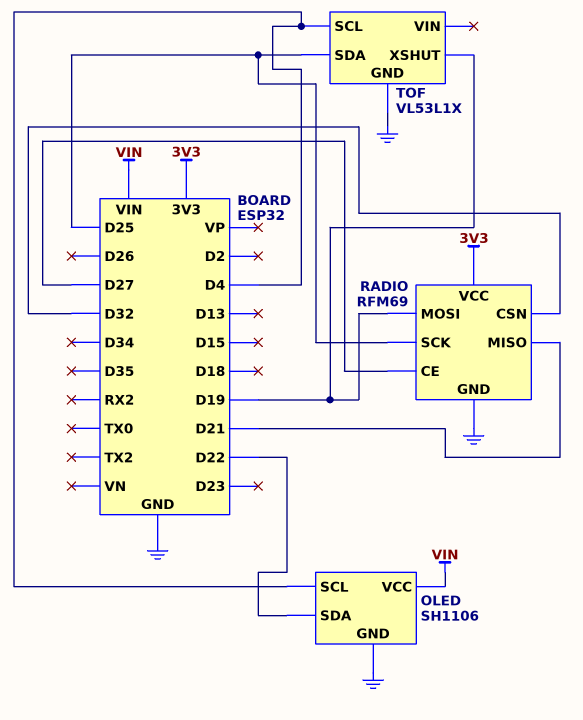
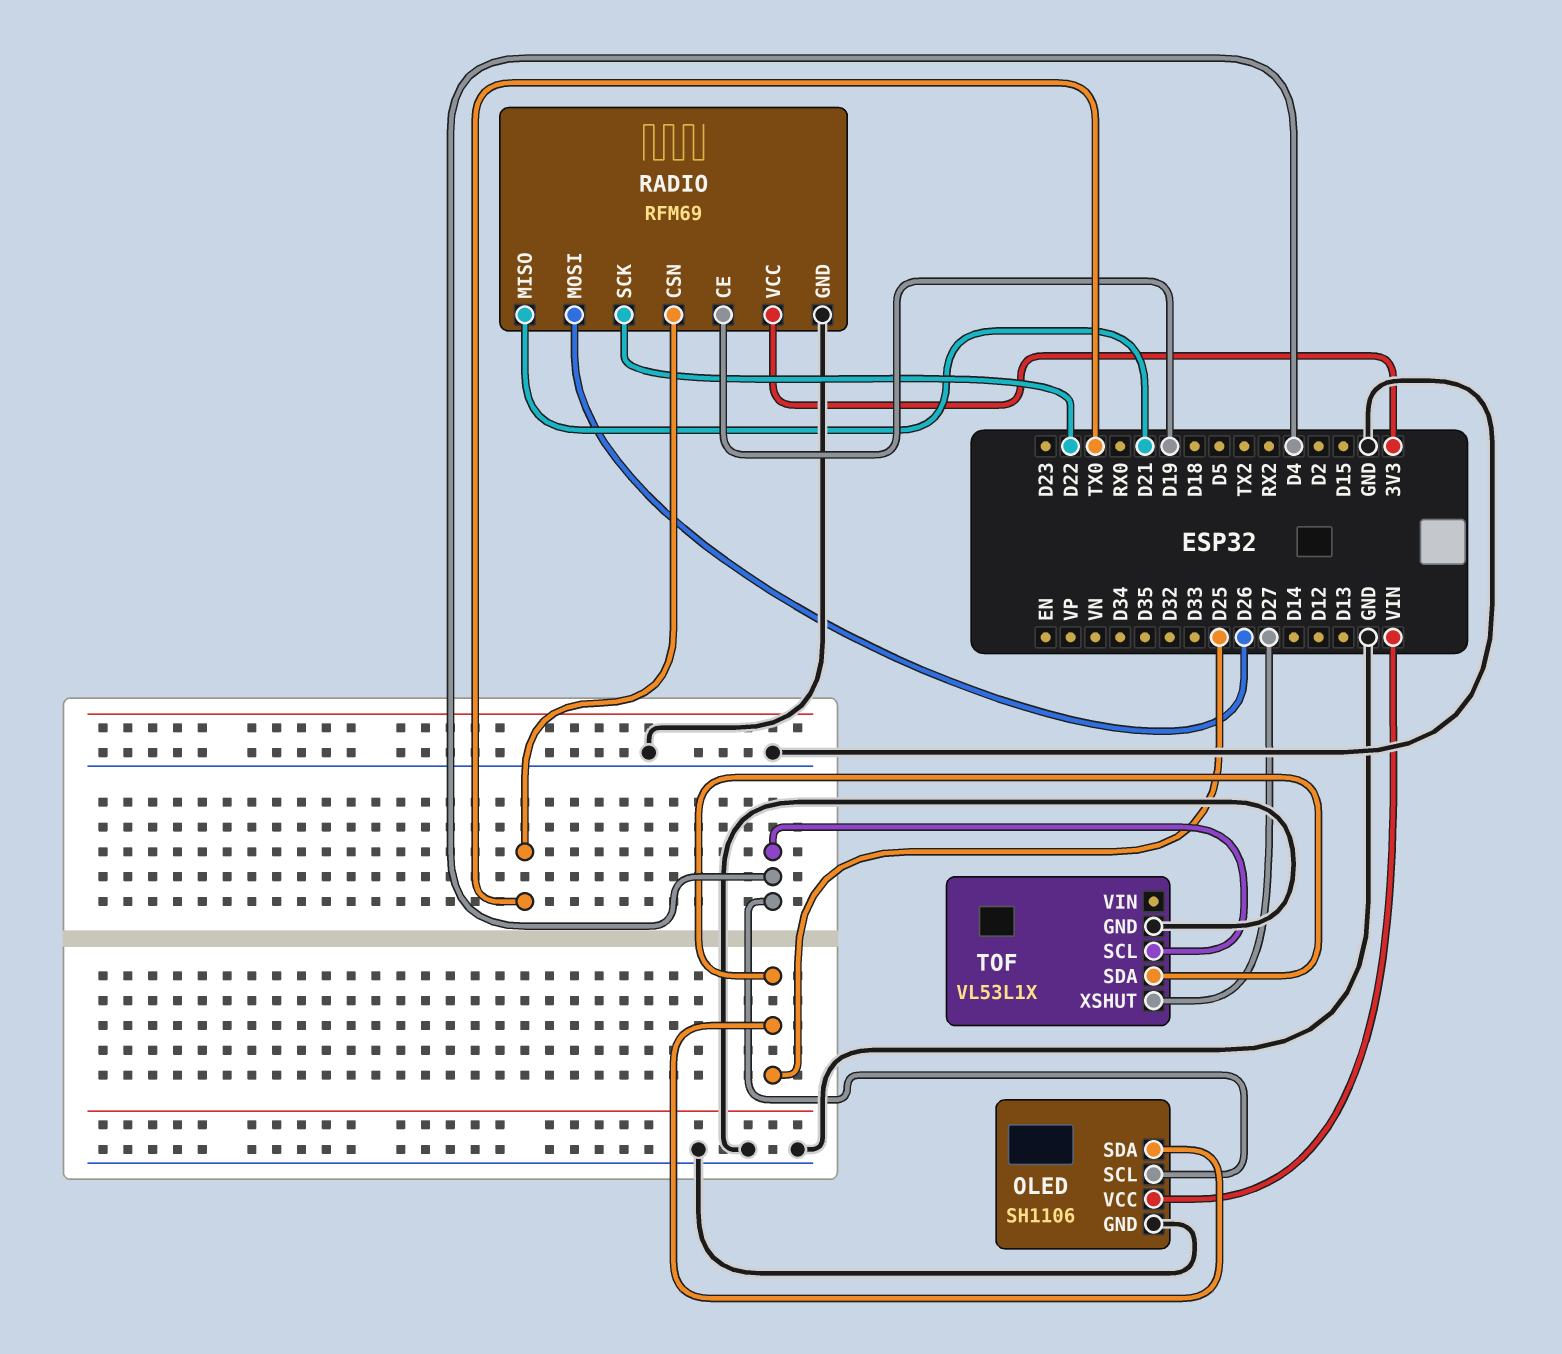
OLED pin SDA: D22 -> D25
RADIO pin CE: D27 -> D19
RADIO pin CSN: D32 -> TX0
RADIO pin MOSI: D19 -> D26
RADIO pin SCK: D25 -> D22
TOF pin XSHUT: D19 -> D27

